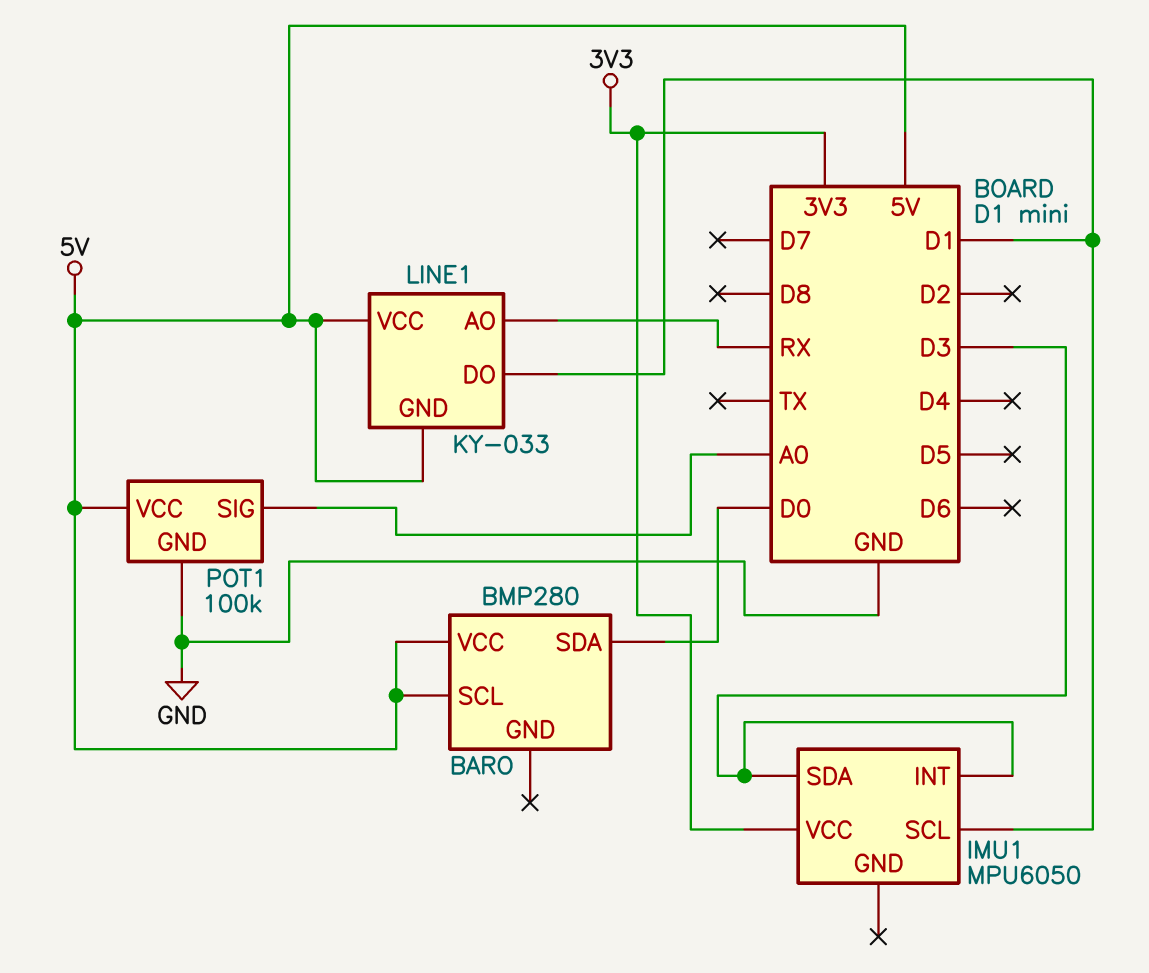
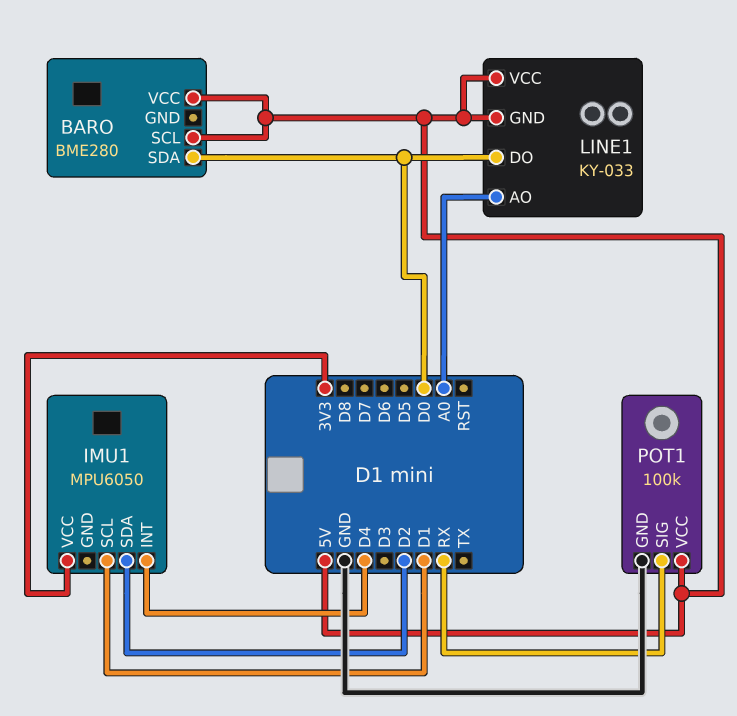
BARO: BMP280 -> BME280
IMU1 pin INT: D3 -> D4
IMU1 pin SDA: D3 -> D2
LINE1 pin AO: RX -> A0
LINE1 pin DO: D1 -> D0
POT1 pin SIG: A0 -> RX

